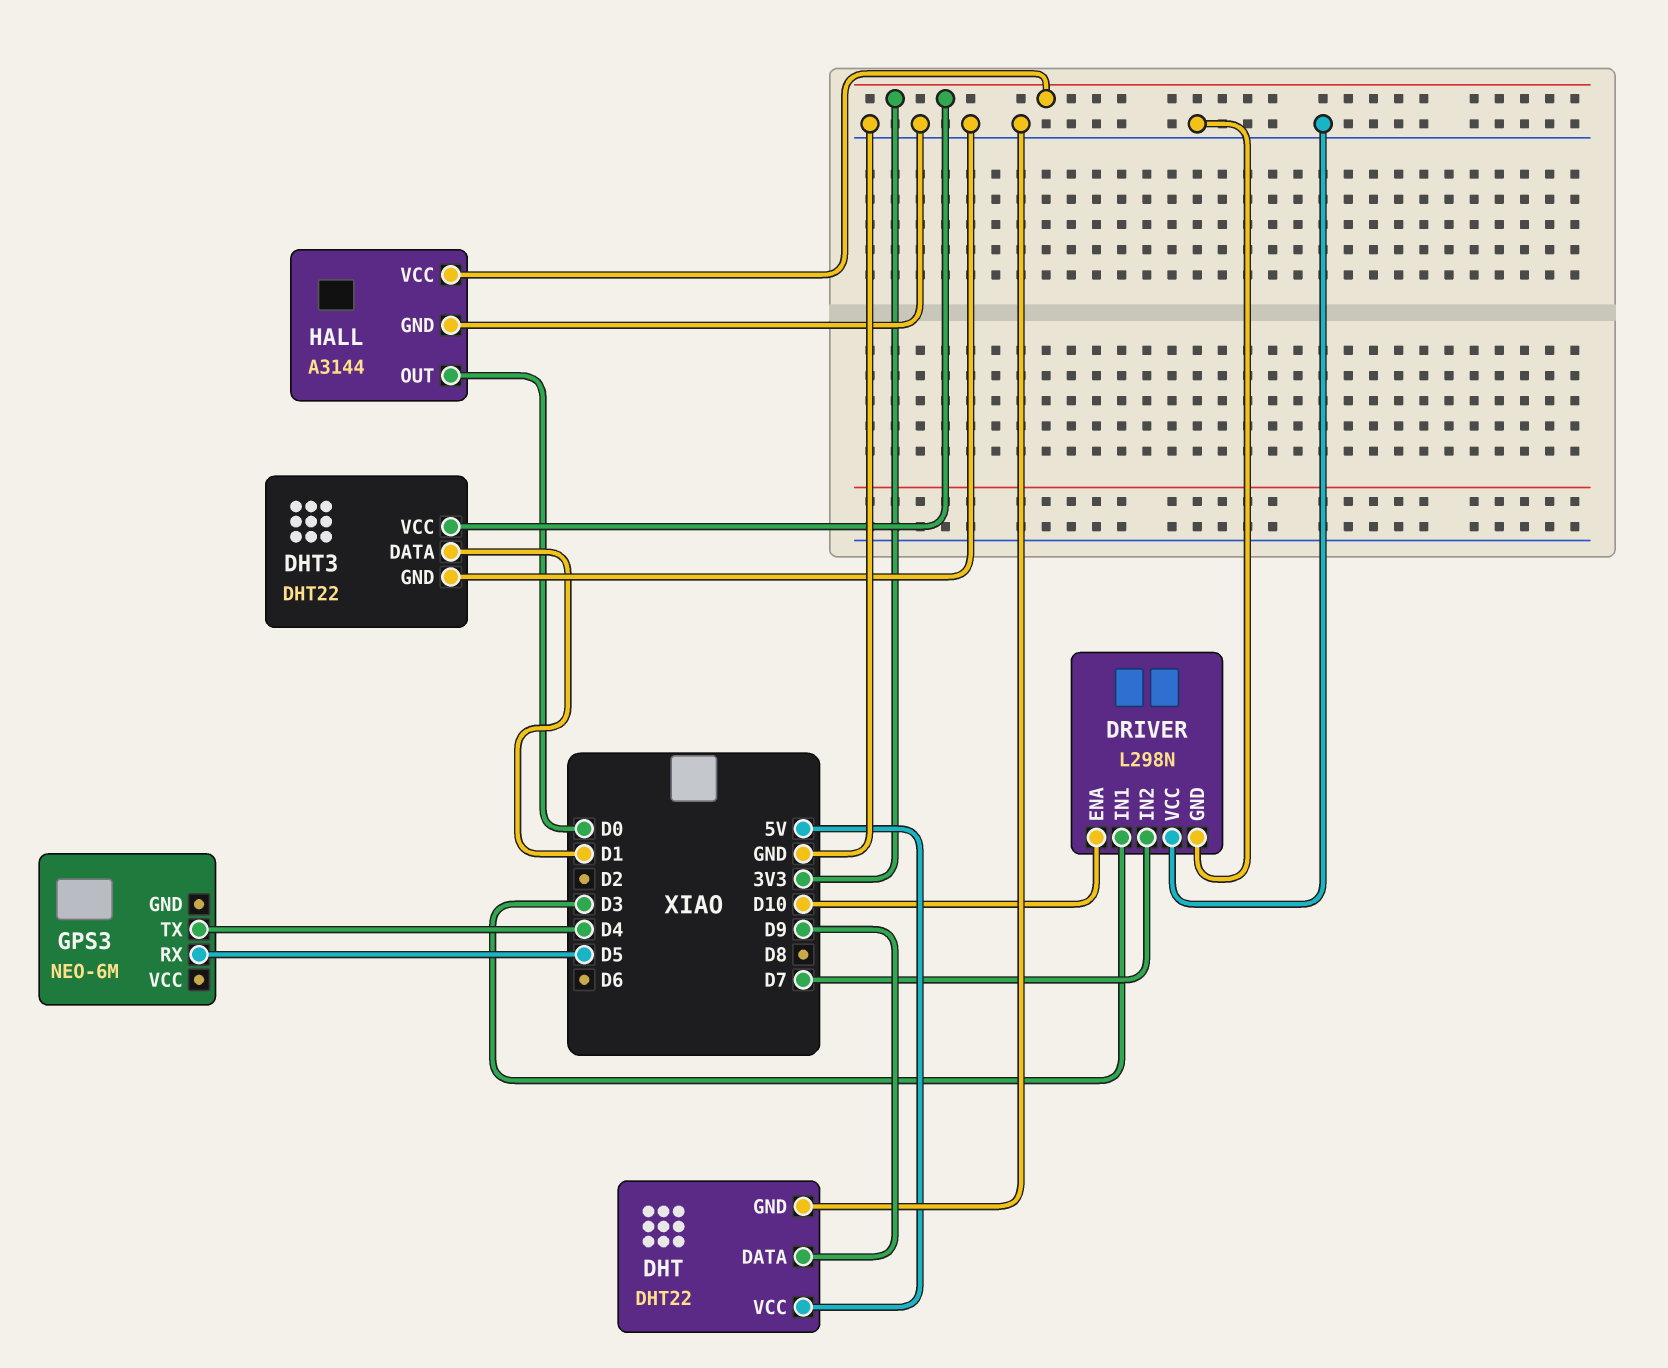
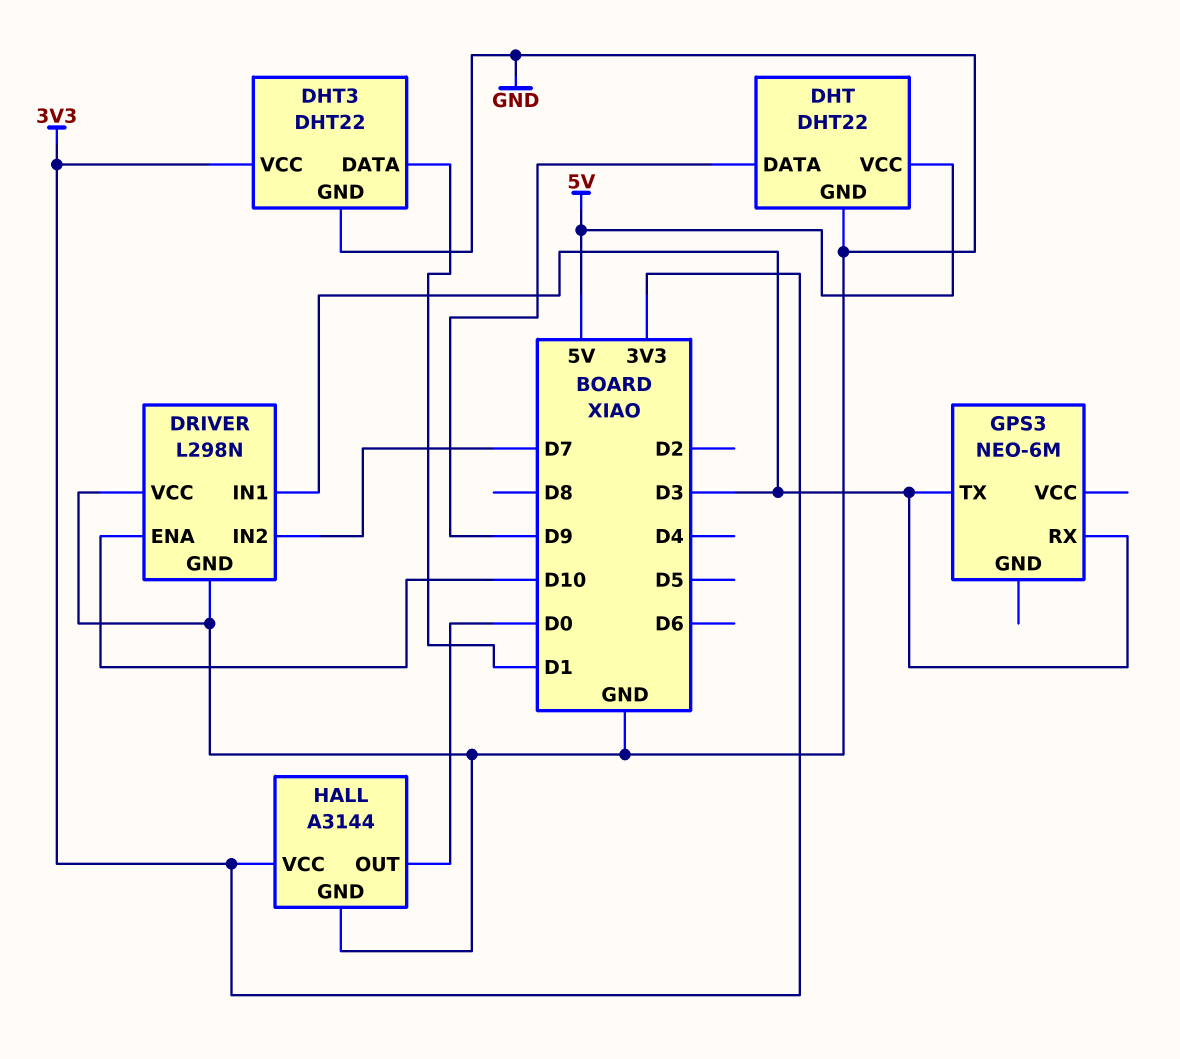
GPS3 pin RX: D5 -> D3
GPS3 pin TX: D4 -> D3

